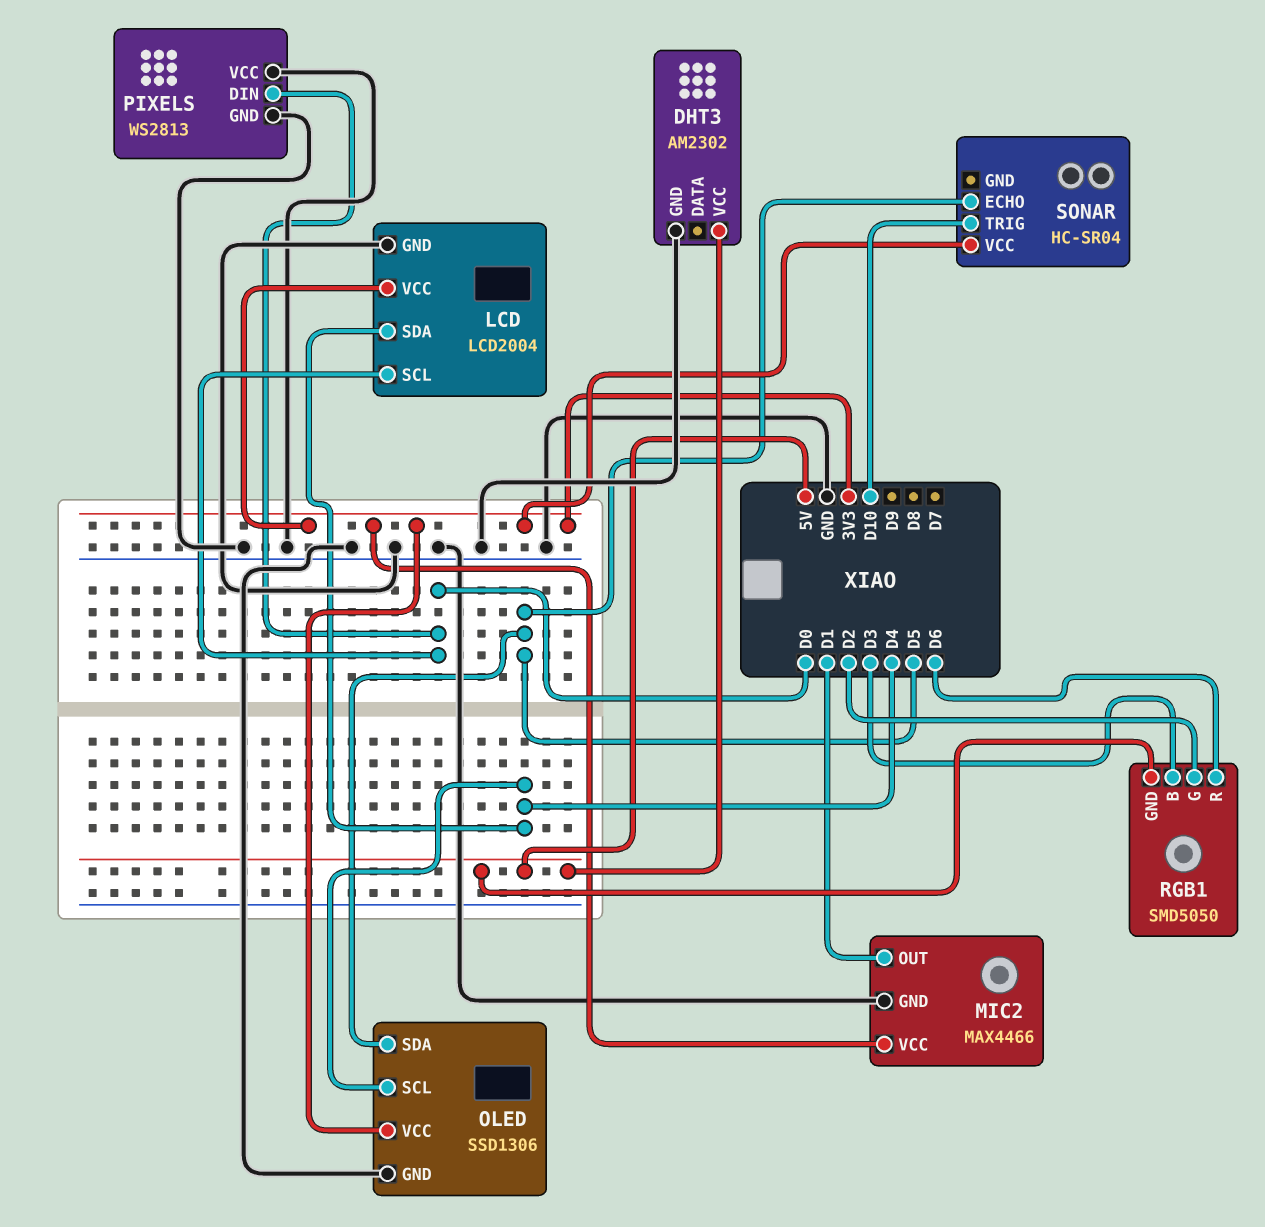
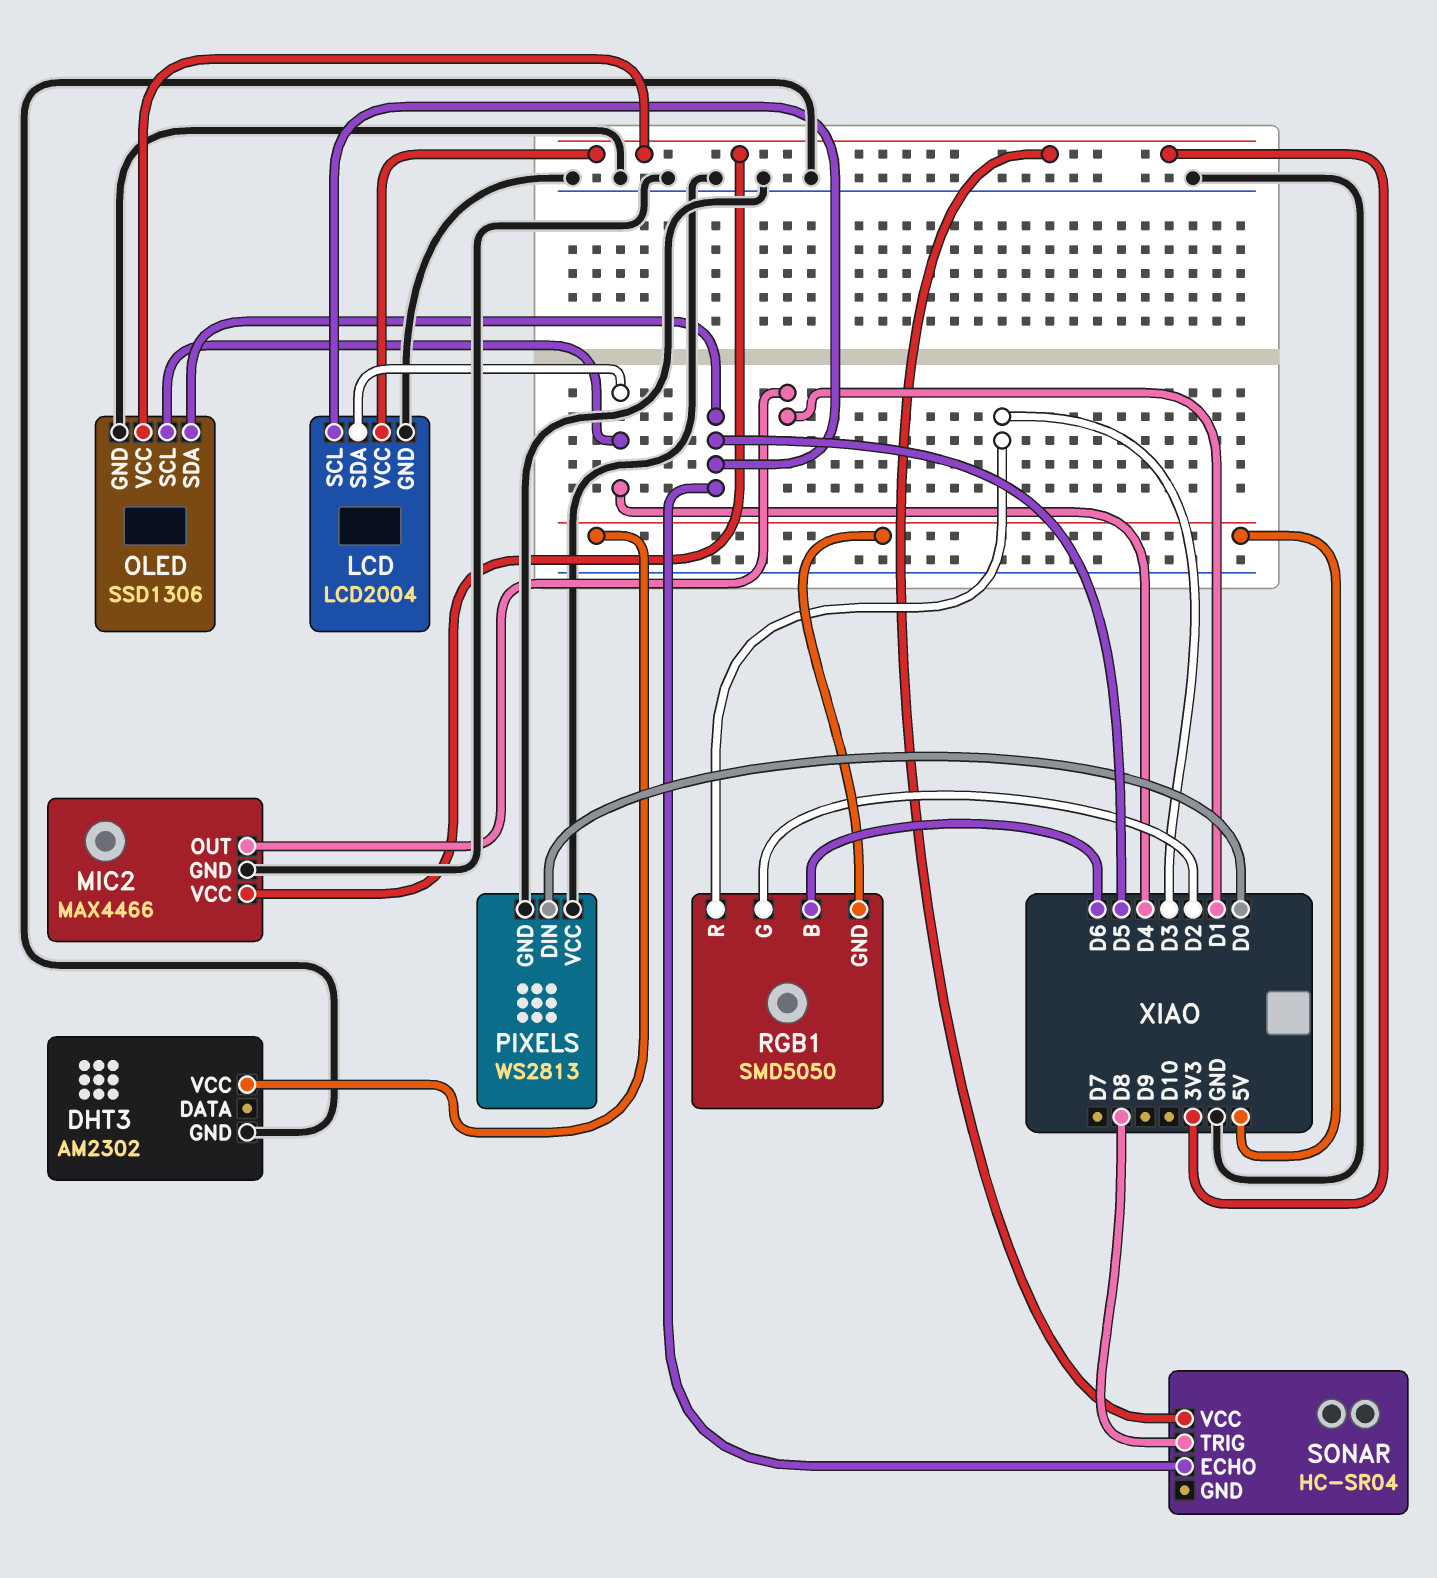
LCD pin SCL: D0 -> D5
RGB1 pin B: D3 -> D6
RGB1 pin R: D6 -> D3
SONAR pin TRIG: D10 -> D8

